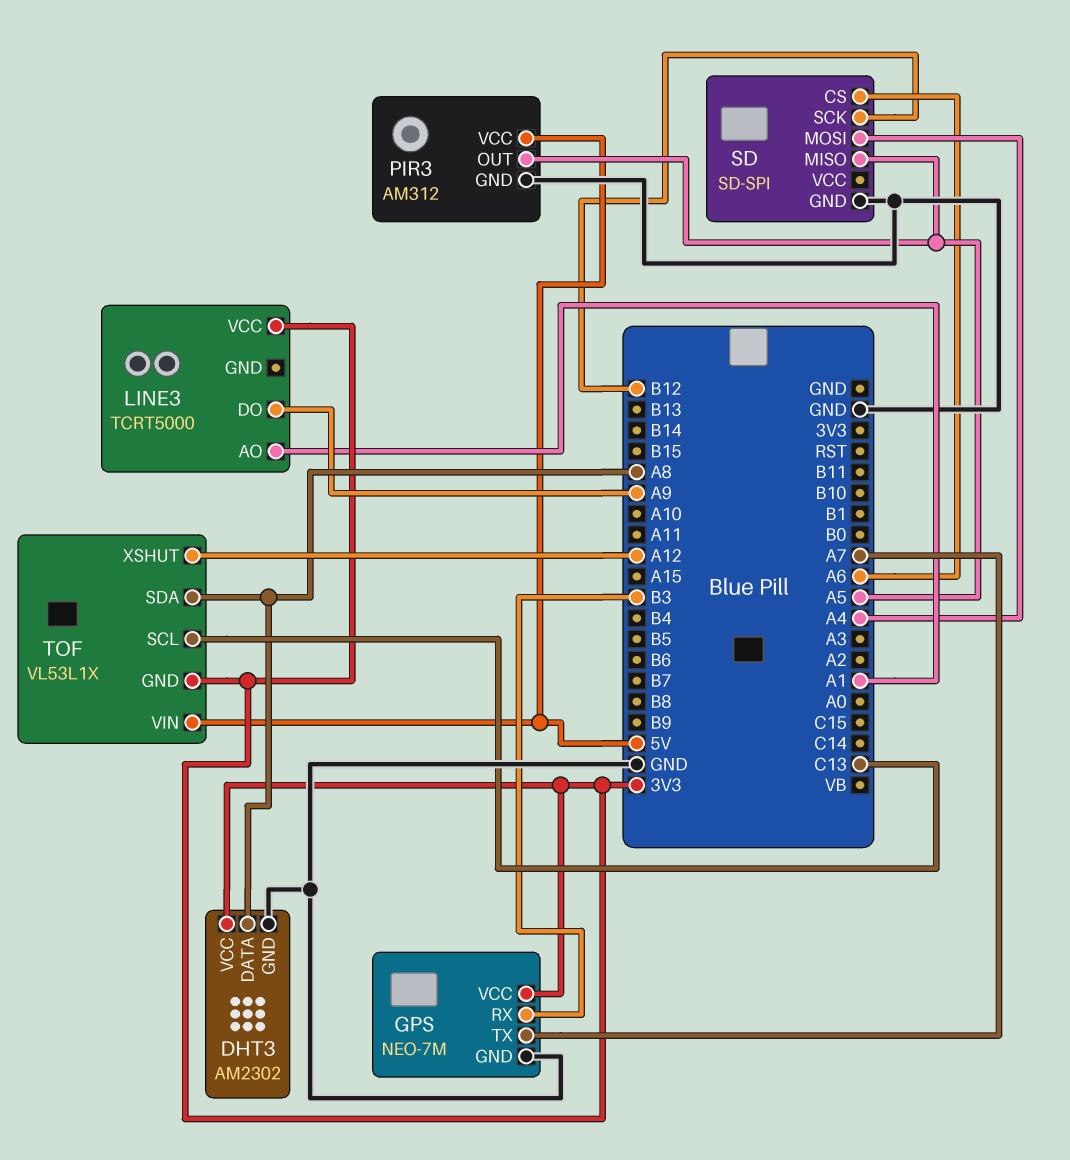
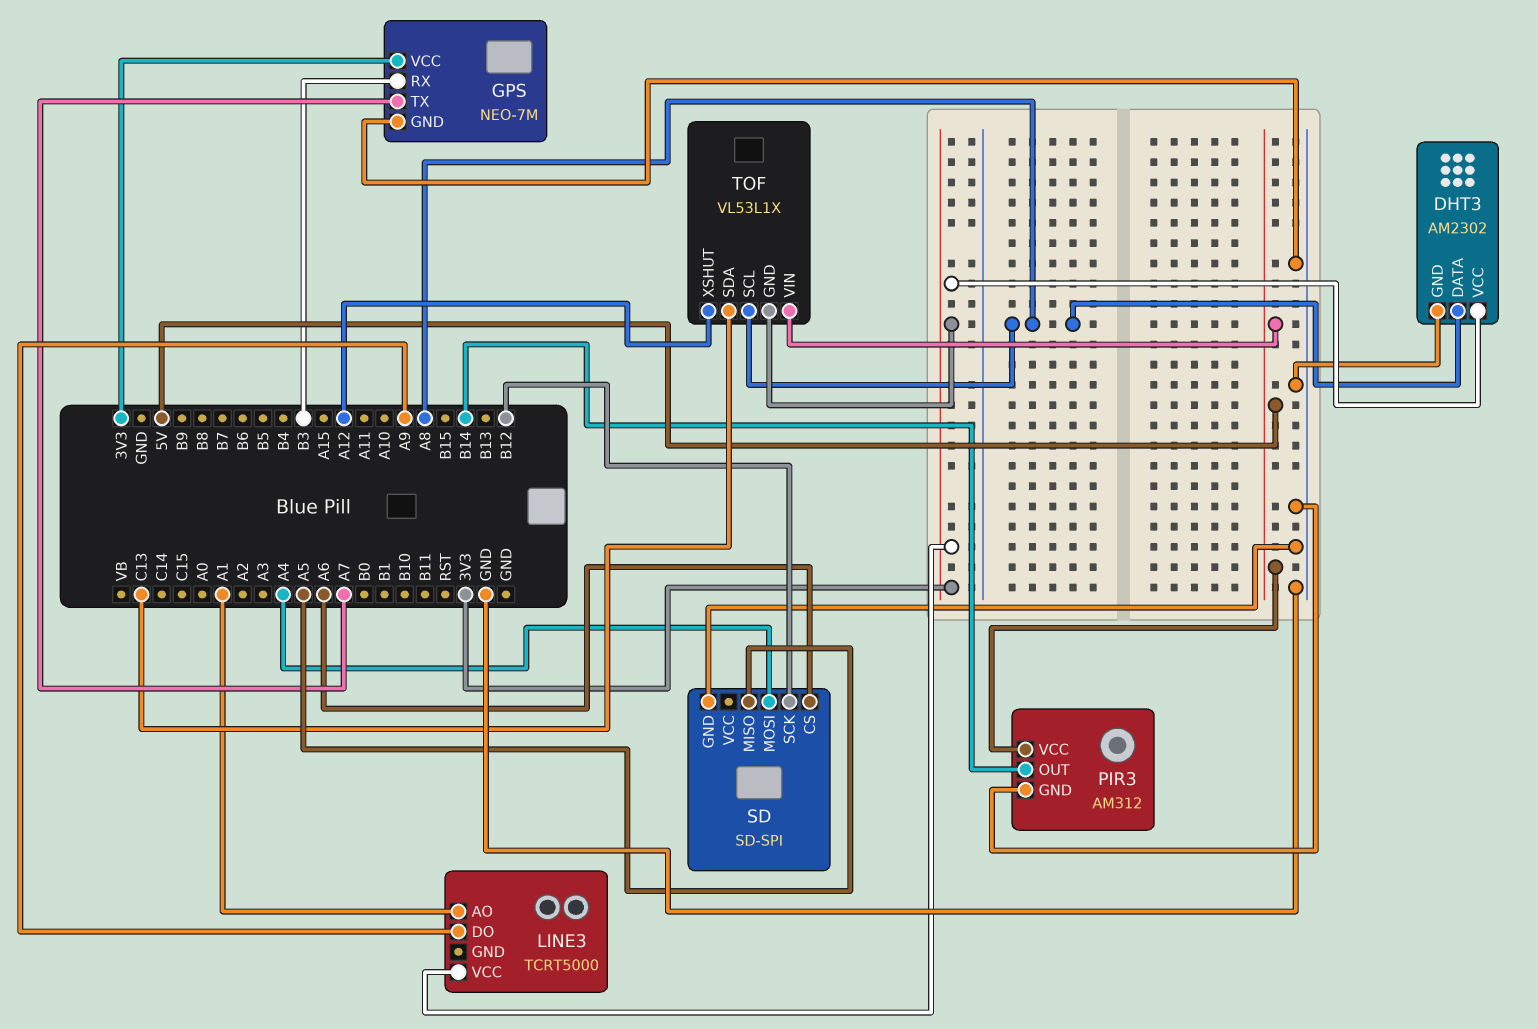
PIR3 pin OUT: A5 -> B14
TOF pin SCL: C13 -> A8
TOF pin SDA: A8 -> C13

